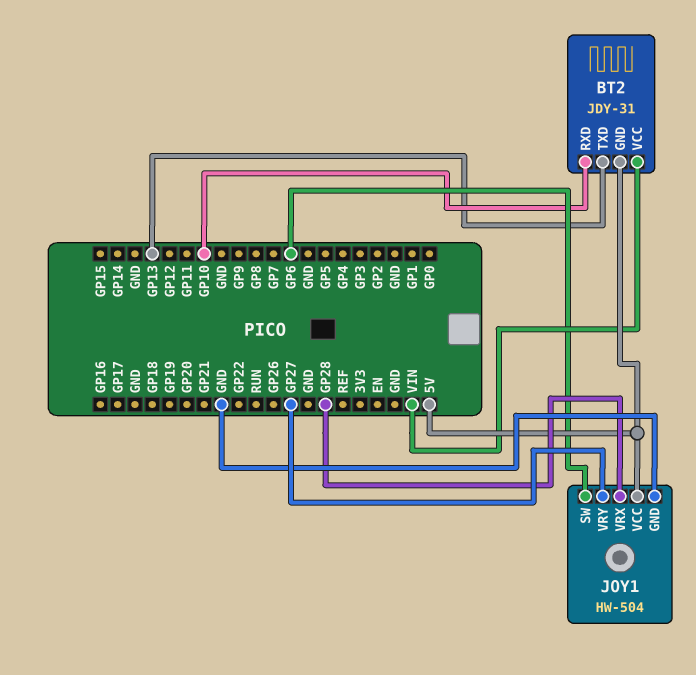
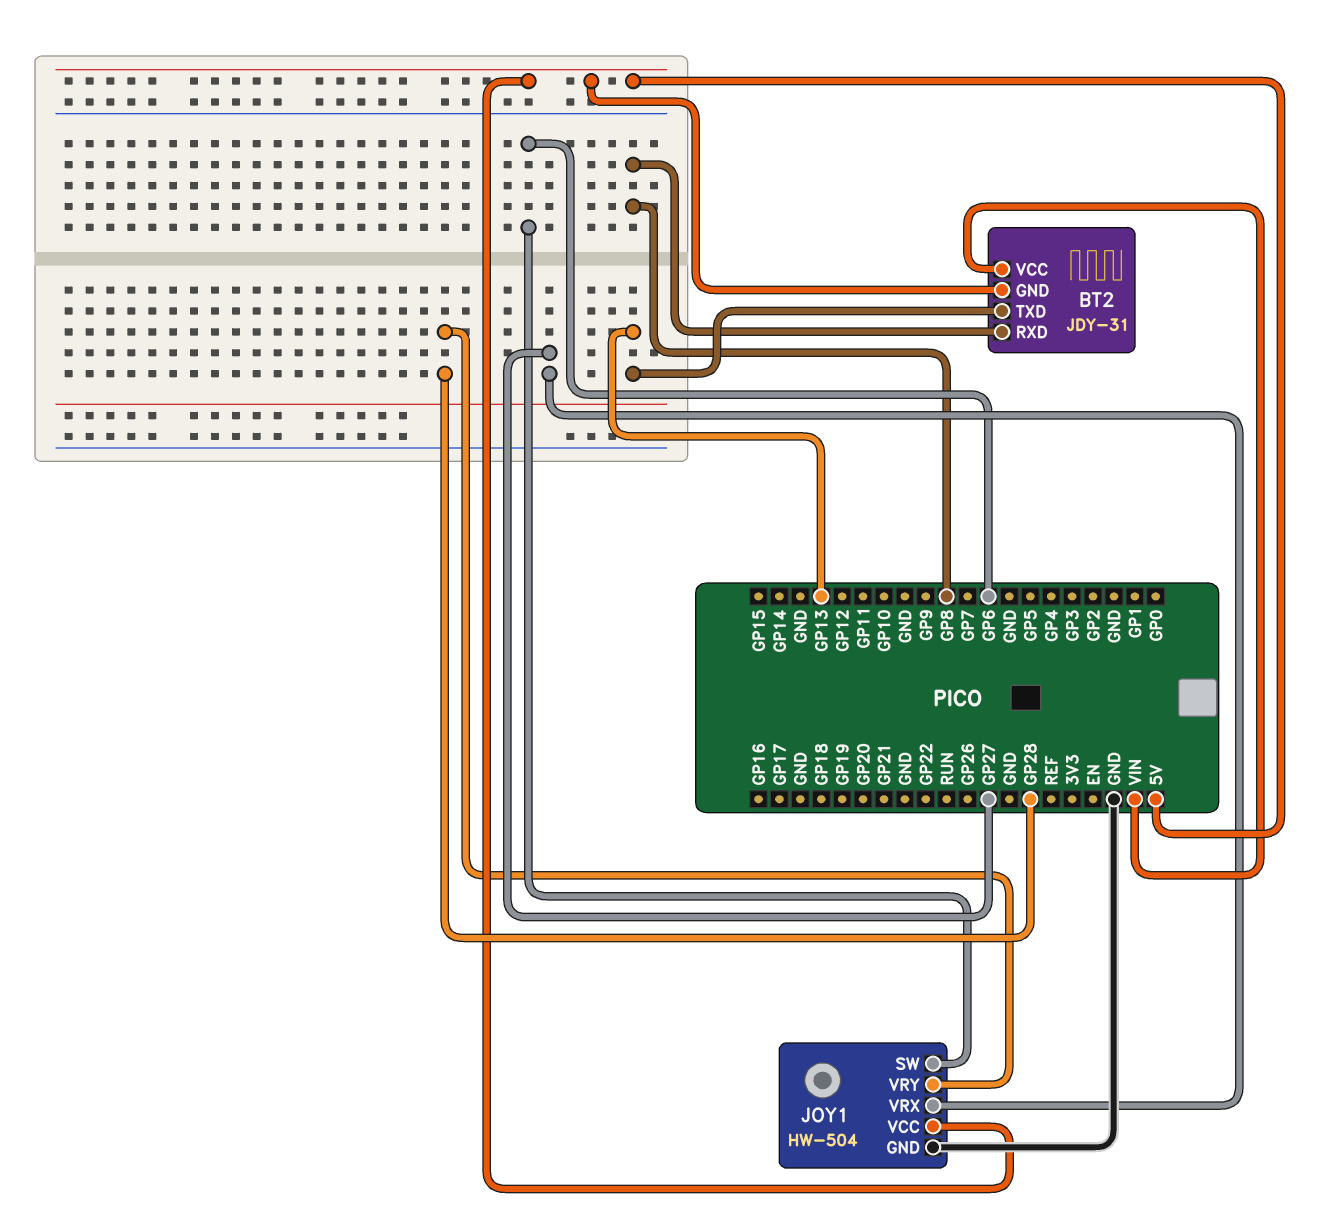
BT2 pin RXD: GP10 -> GP8
JOY1 pin VRX: GP28 -> GP27
JOY1 pin VRY: GP27 -> GP28

